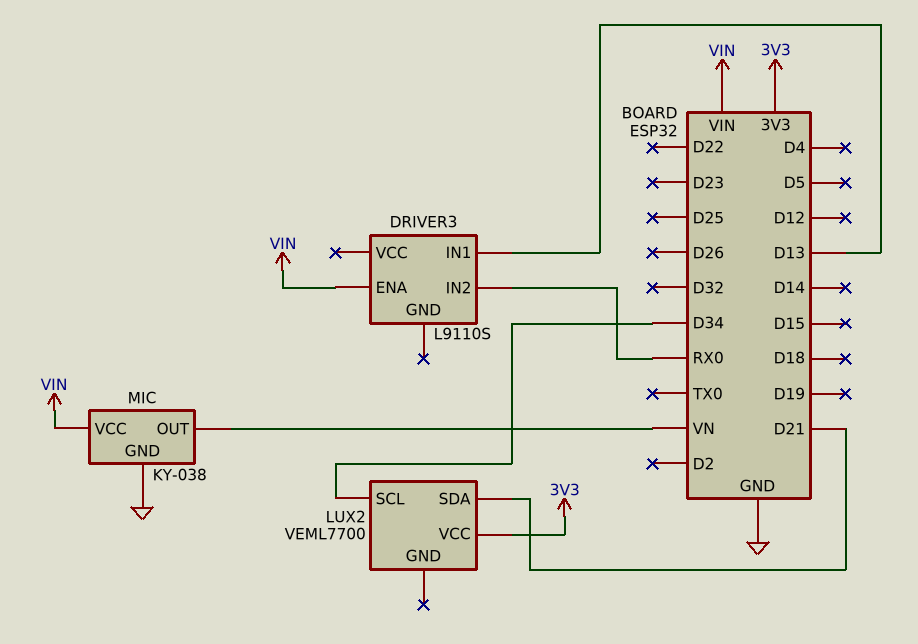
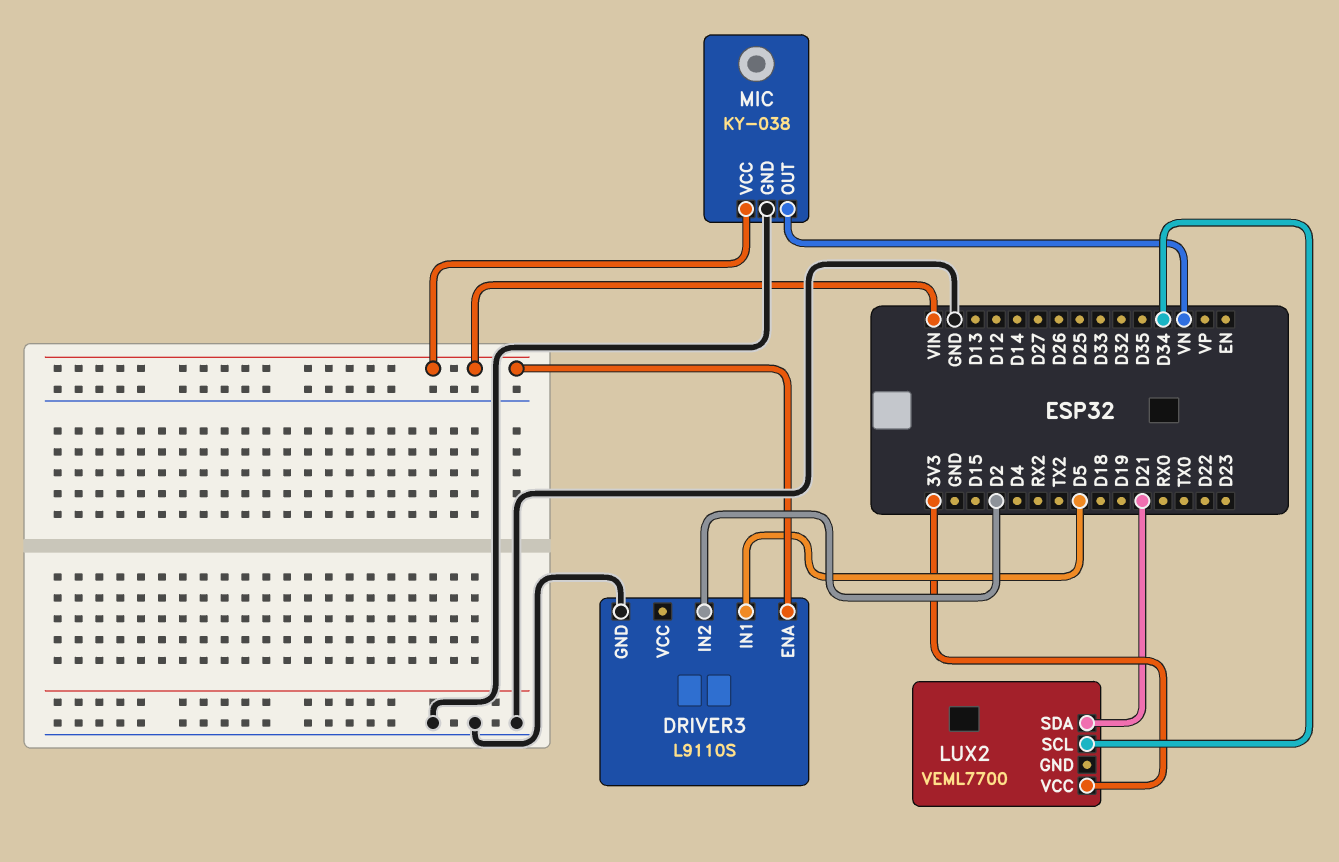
DRIVER3 pin GND: none -> GND
DRIVER3 pin IN1: D13 -> D5
DRIVER3 pin IN2: RX0 -> D2

